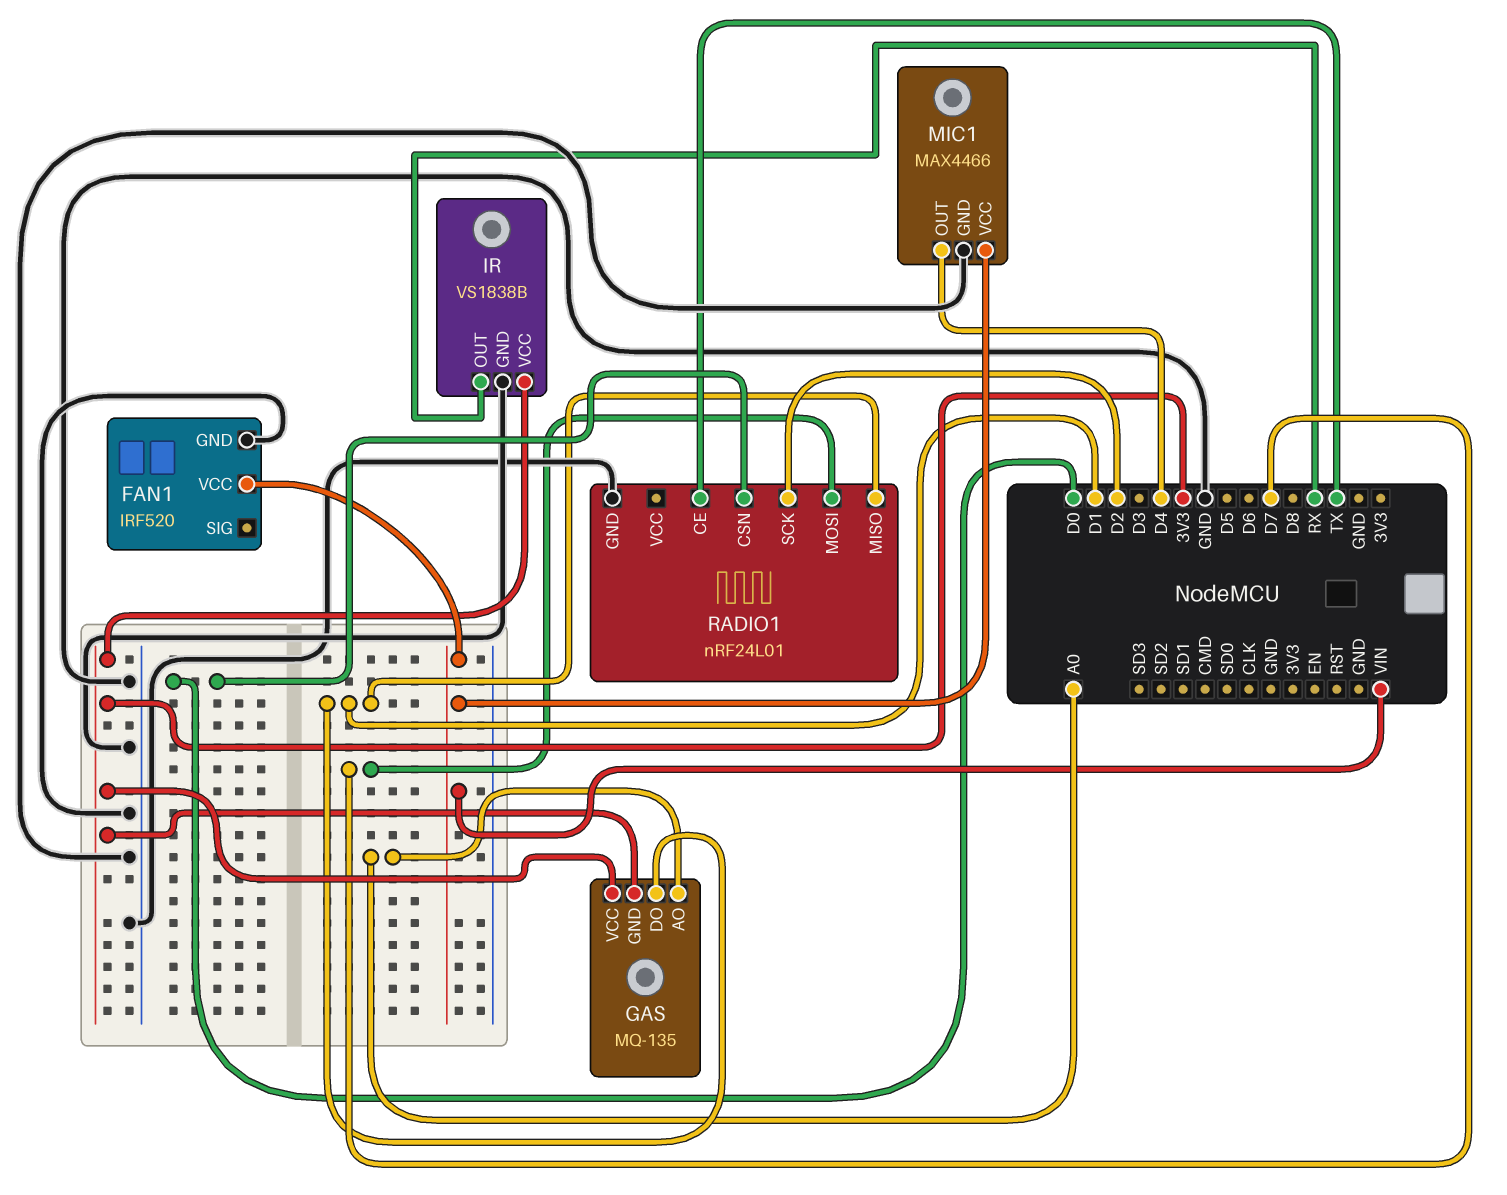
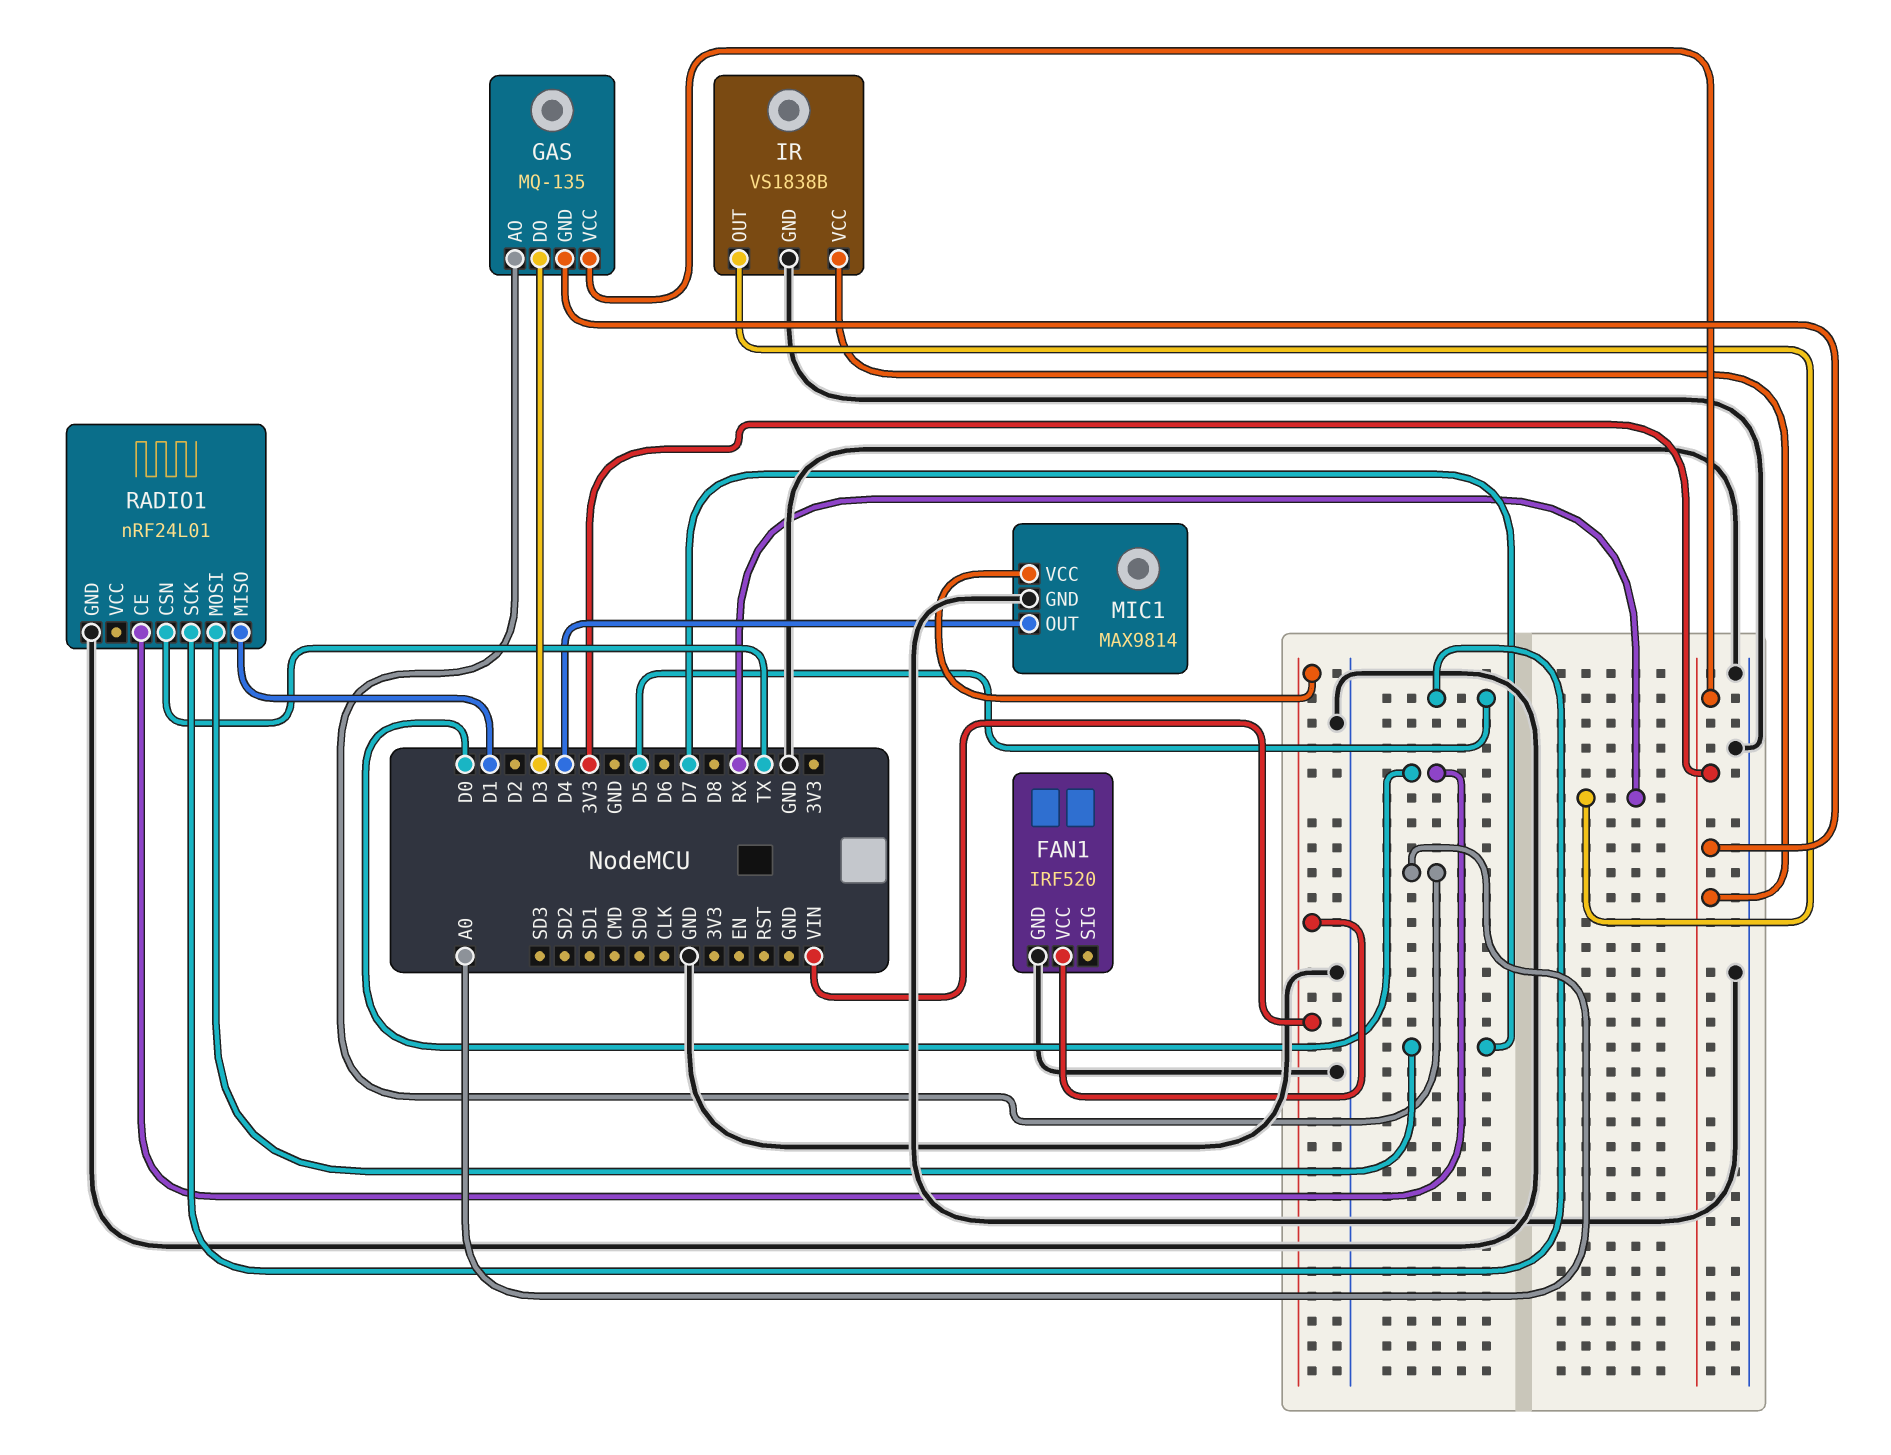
GAS pin DO: D1 -> D3
MIC1: MAX4466 -> MAX9814
RADIO1 pin CE: TX -> D0
RADIO1 pin CSN: D0 -> TX
RADIO1 pin SCK: D2 -> D5

